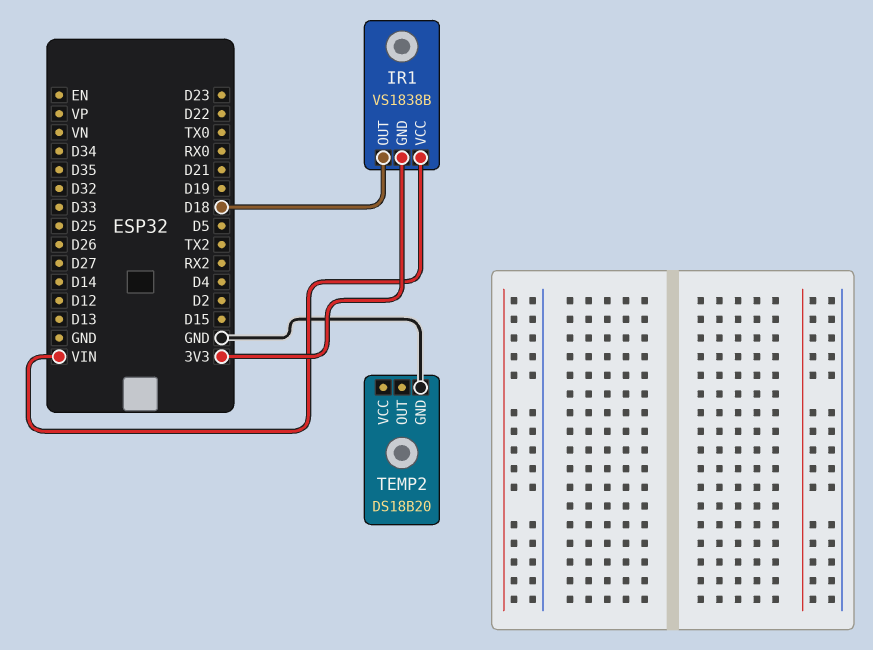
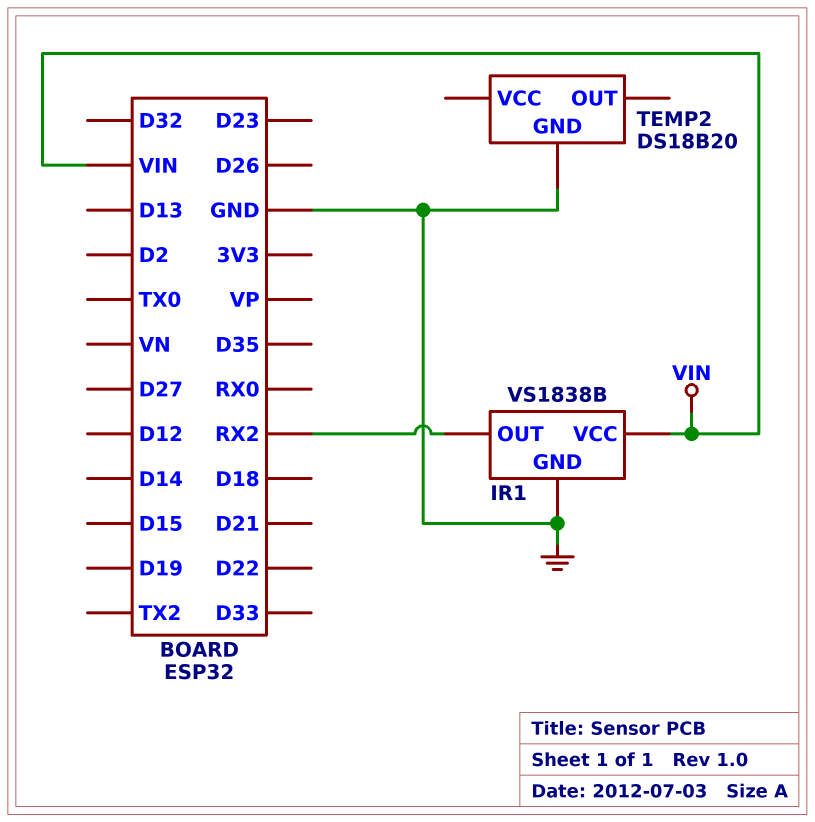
IR1 pin GND: 3V3 -> GND
IR1 pin OUT: D18 -> RX2

